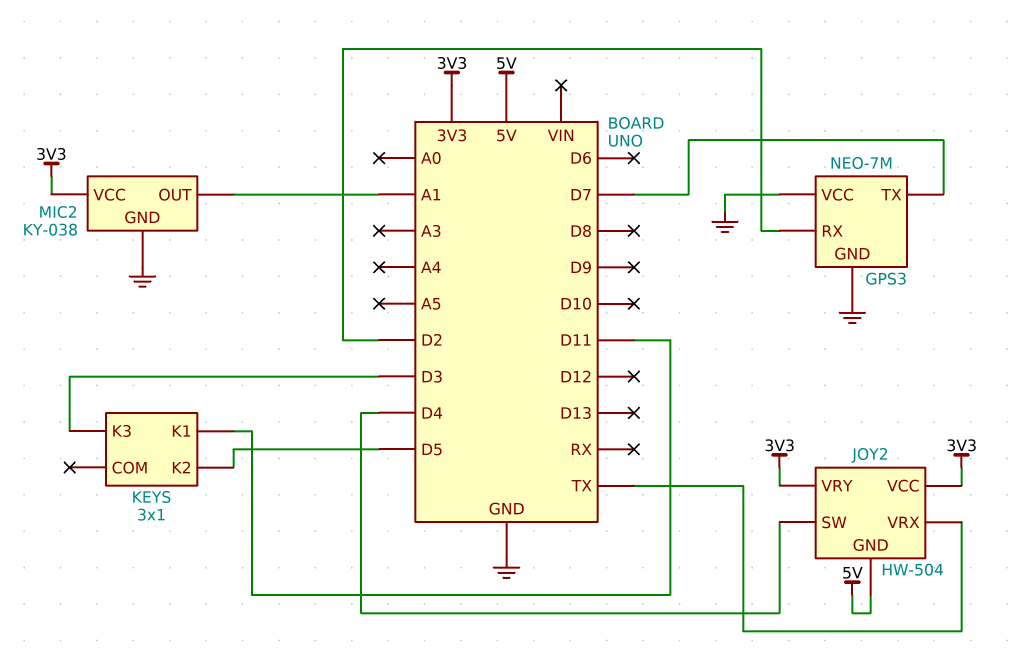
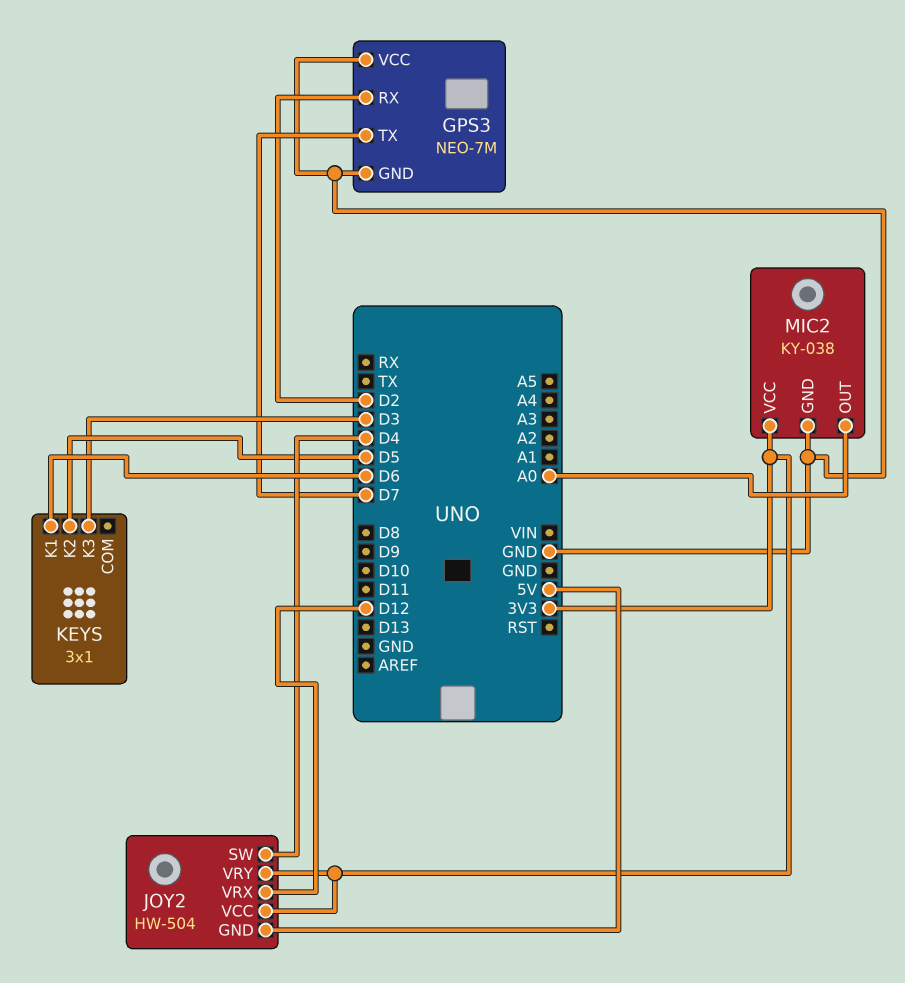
JOY2 pin VRX: TX -> D12
KEYS pin K1: D11 -> D6
MIC2 pin OUT: A1 -> A0

